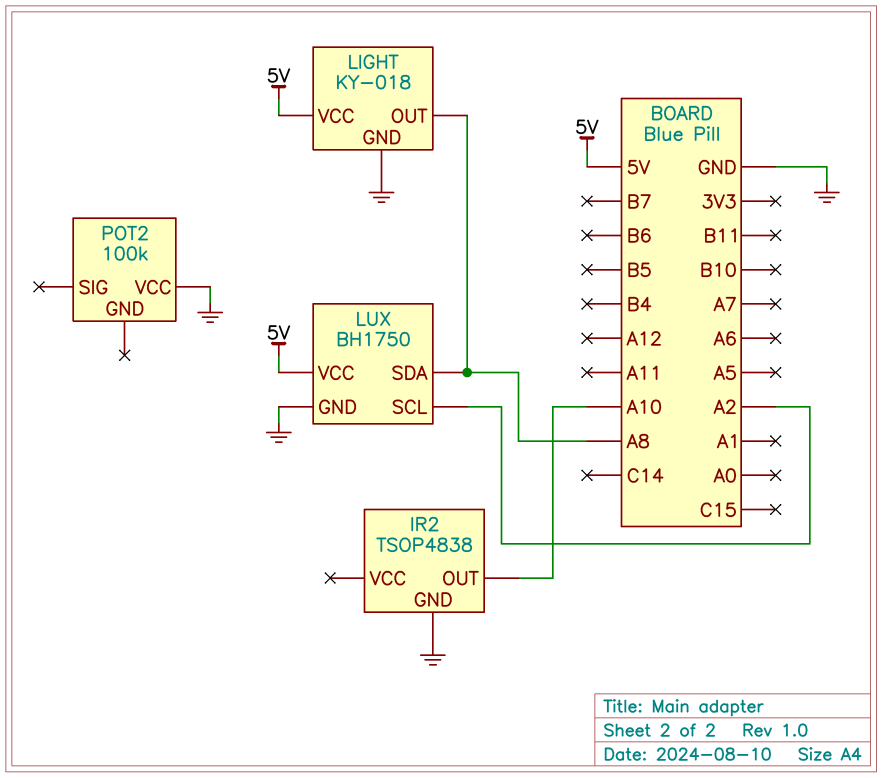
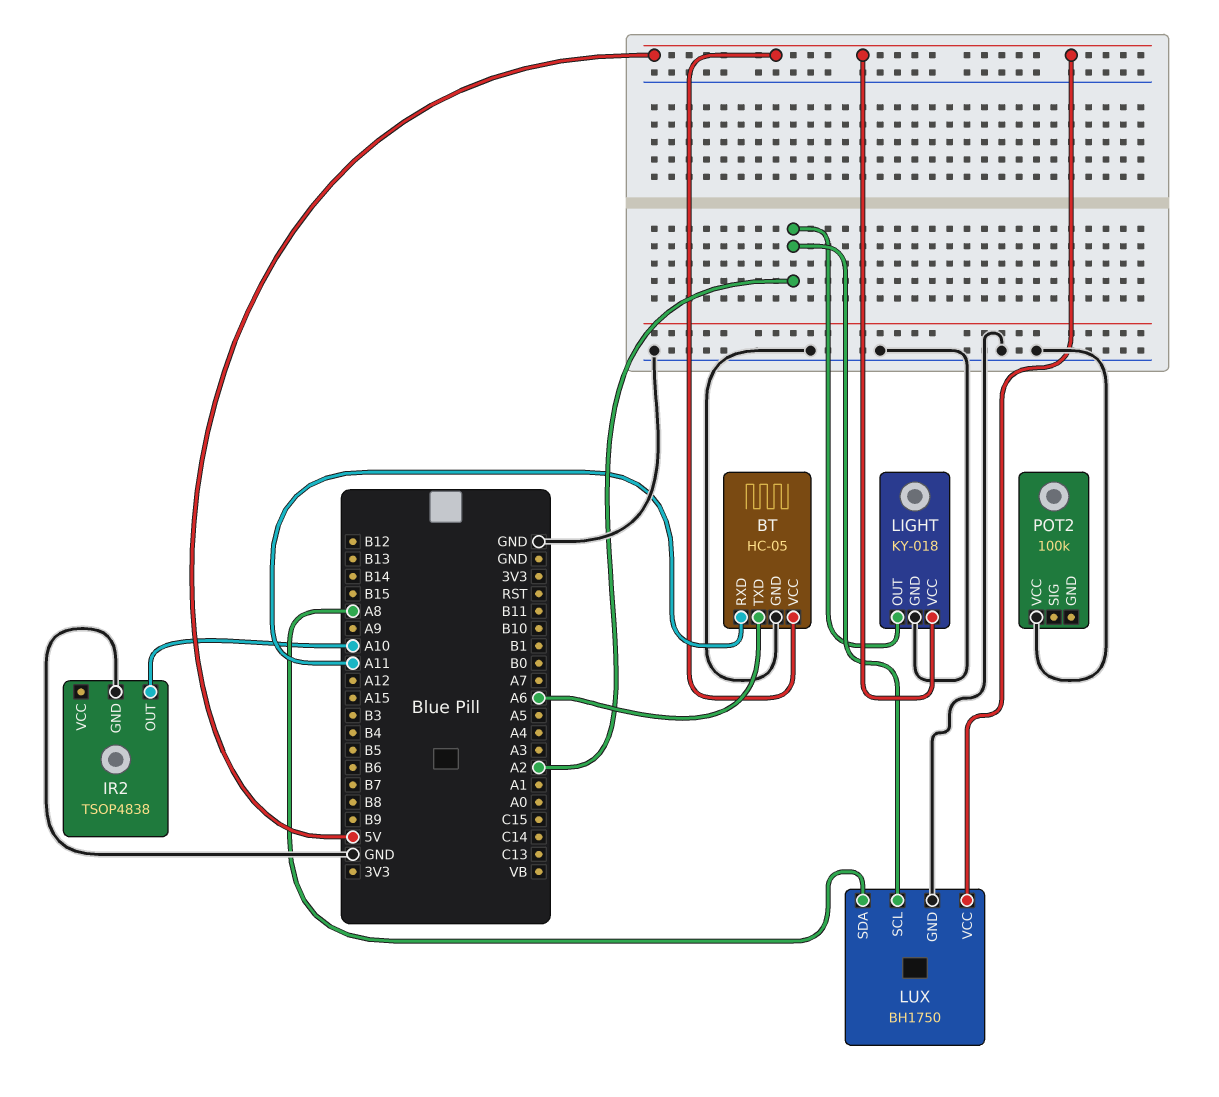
BT: none -> HC-05
BT pin GND: none -> GND
BT pin RXD: none -> A11
BT pin TXD: none -> A6
BT pin VCC: none -> 5V
LIGHT pin OUT: A8 -> A2

